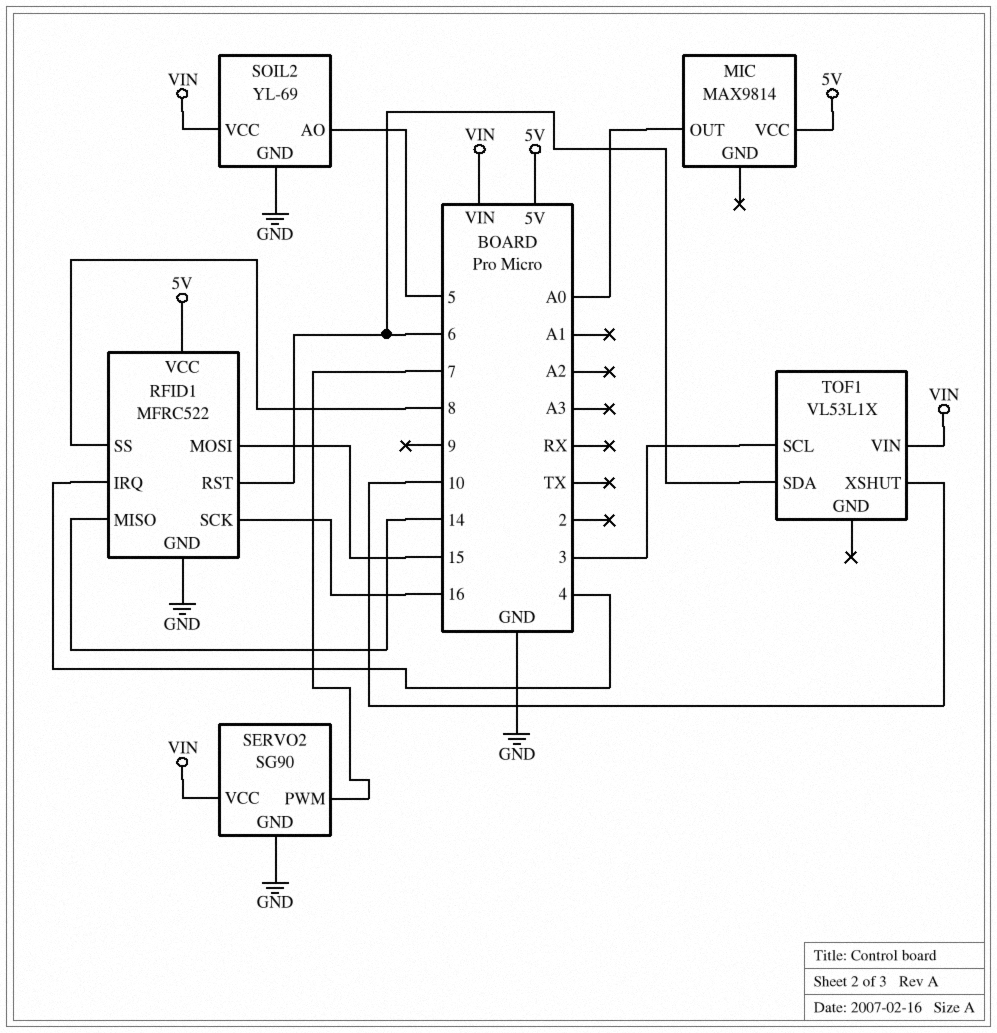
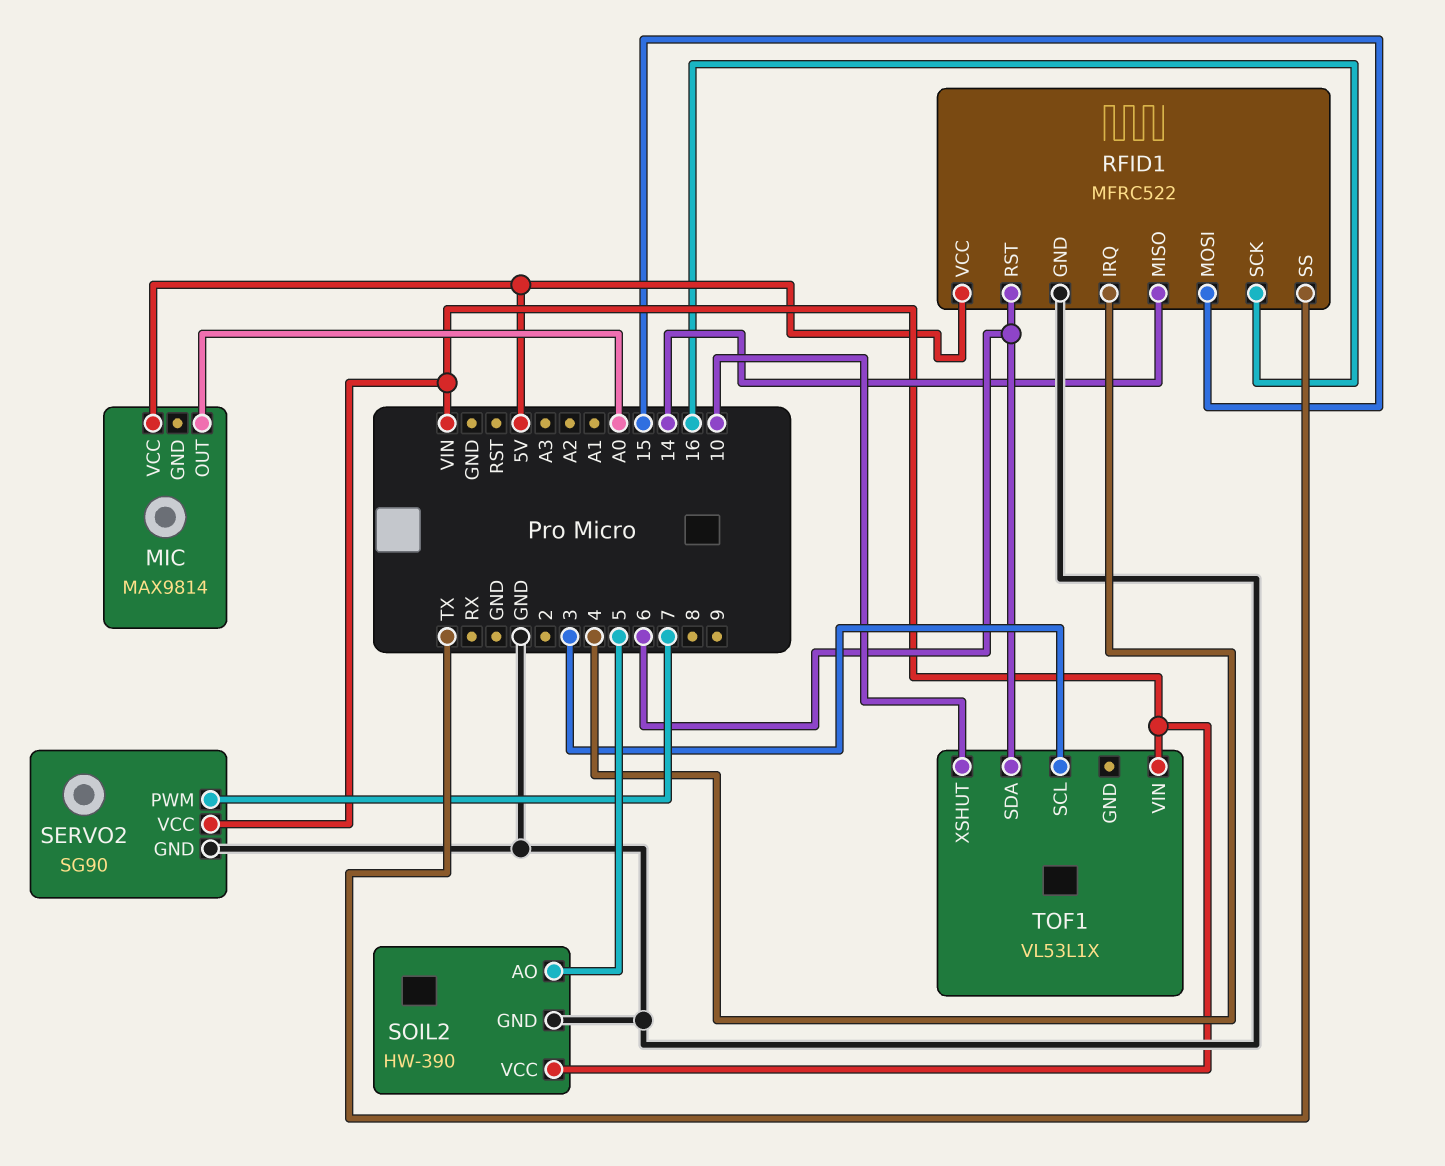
RFID1 pin SS: 8 -> TX
SOIL2: YL-69 -> HW-390

